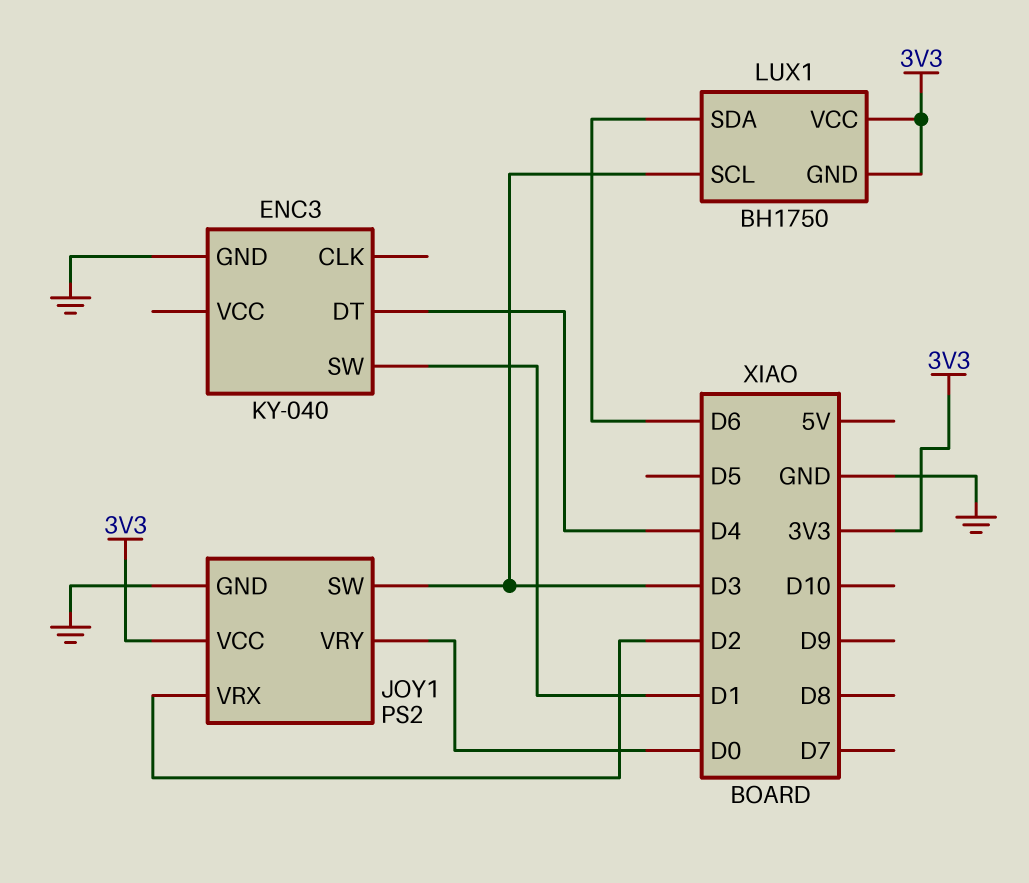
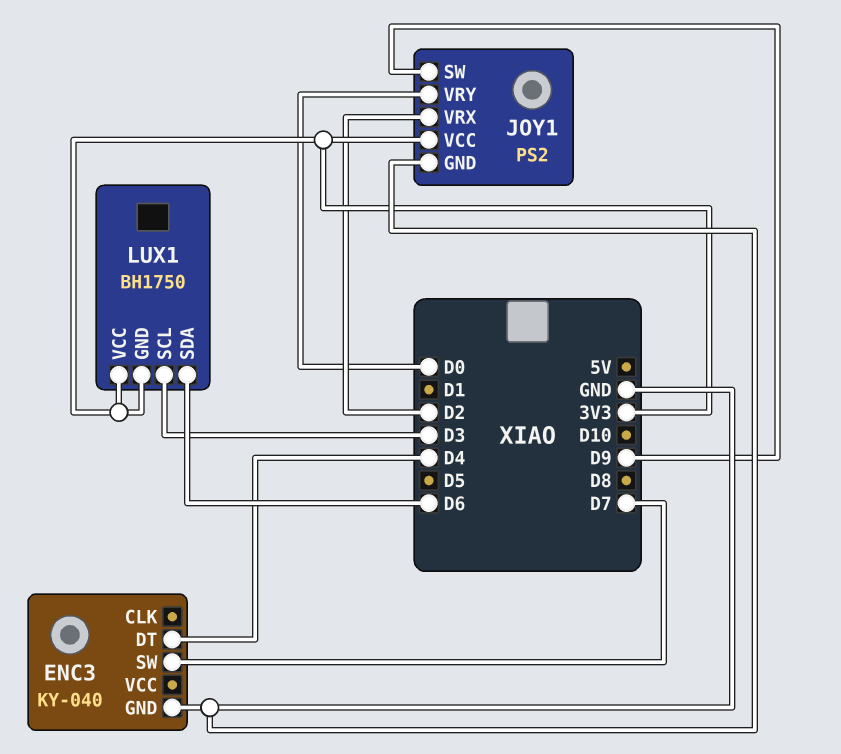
ENC3 pin SW: D1 -> D7
JOY1 pin SW: D3 -> D9

